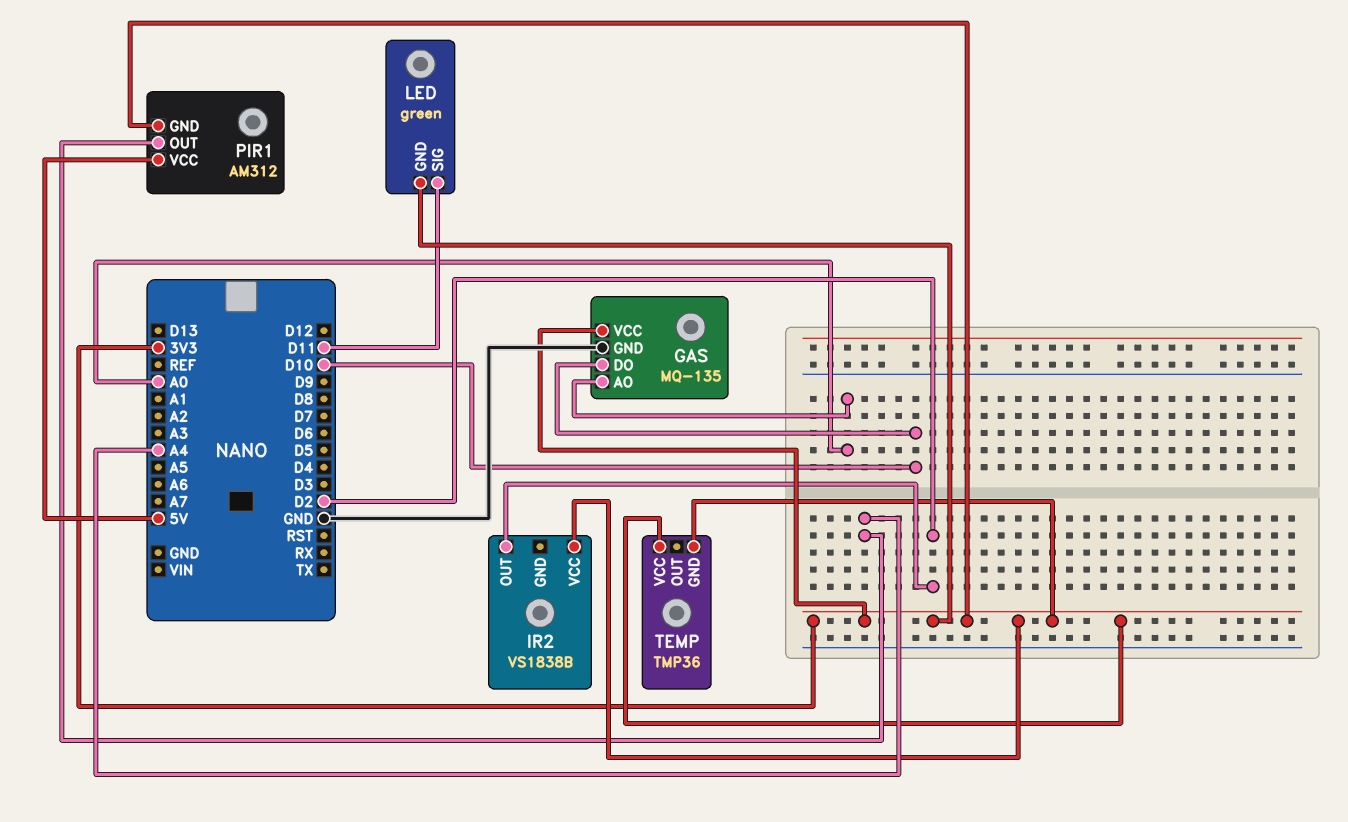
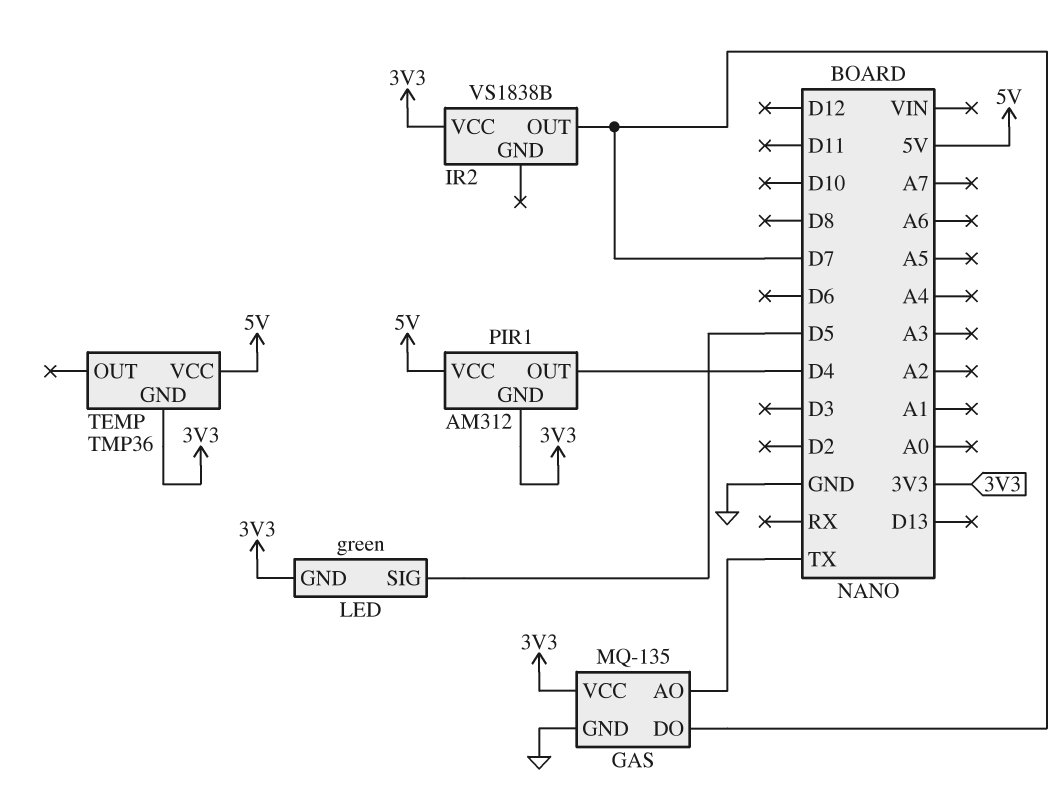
GAS pin AO: A0 -> TX
GAS pin DO: D10 -> D7
IR2 pin OUT: D2 -> D7
LED pin SIG: D11 -> D5
PIR1 pin OUT: A4 -> D4
TEMP pin VCC: 3V3 -> 5V

